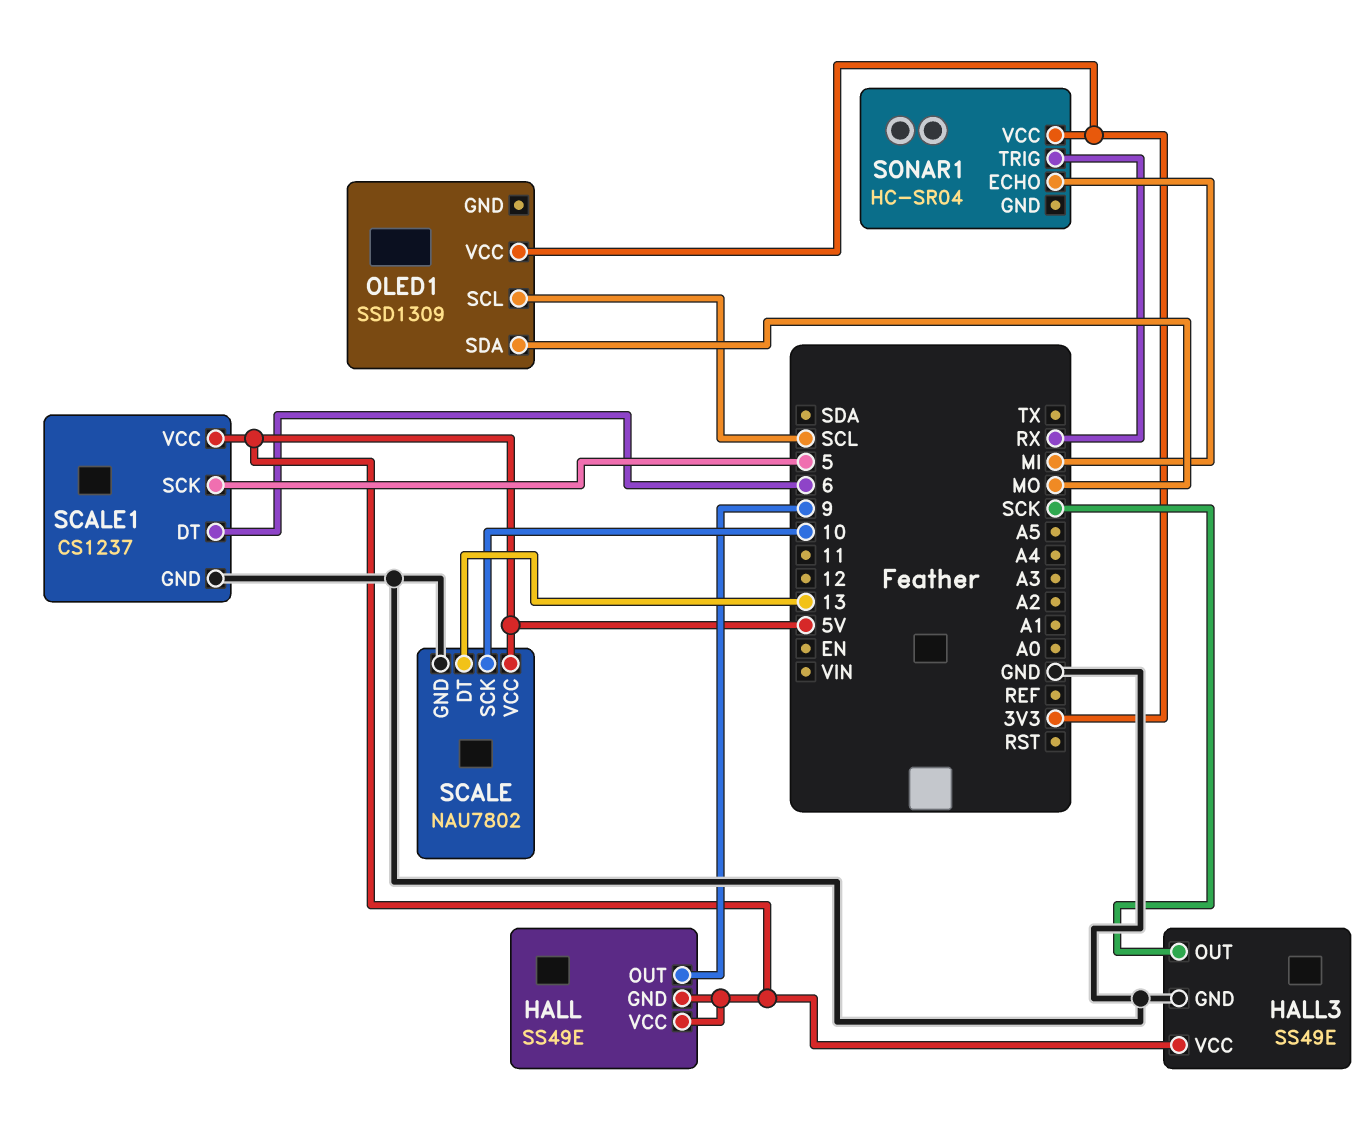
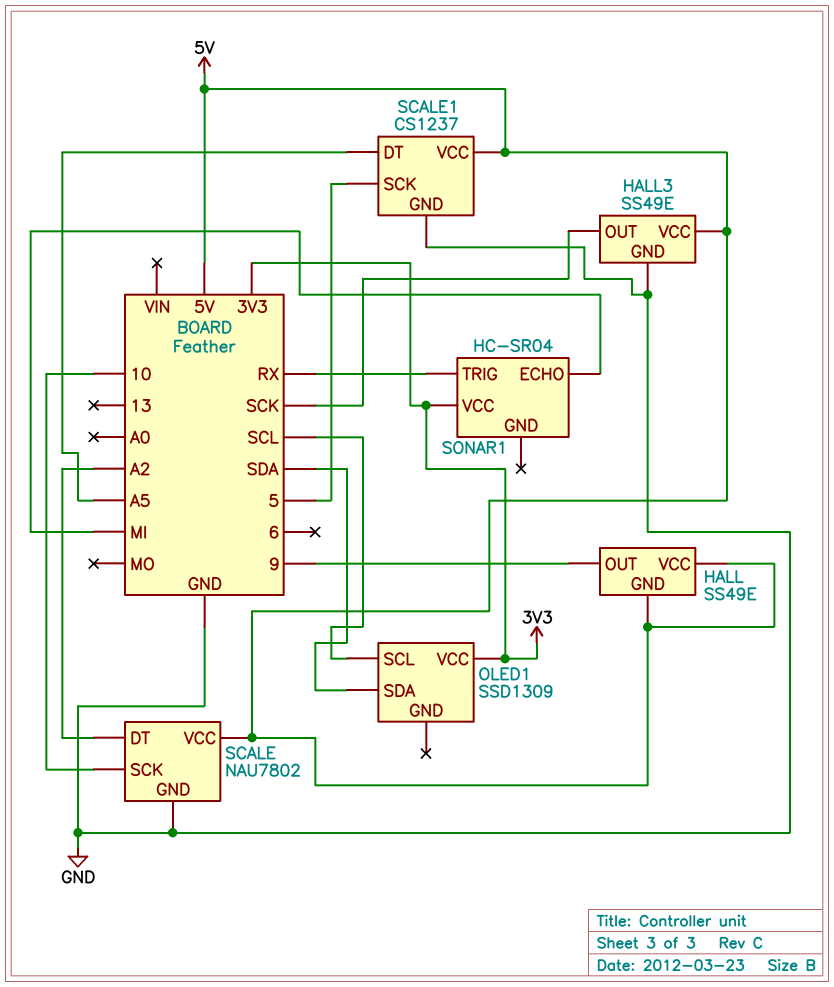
OLED1 pin SDA: MO -> SDA
SCALE pin DT: 13 -> A2
SCALE1 pin DT: 6 -> A5

